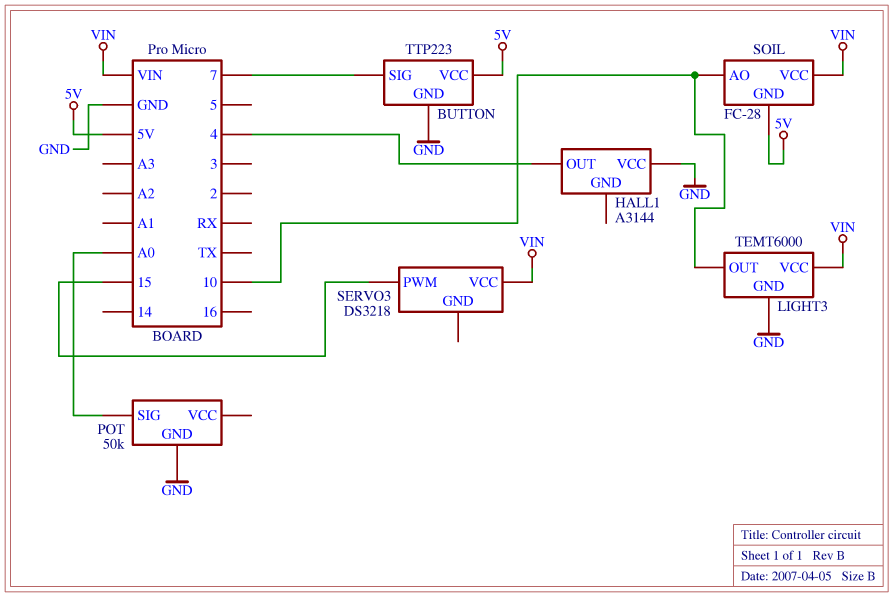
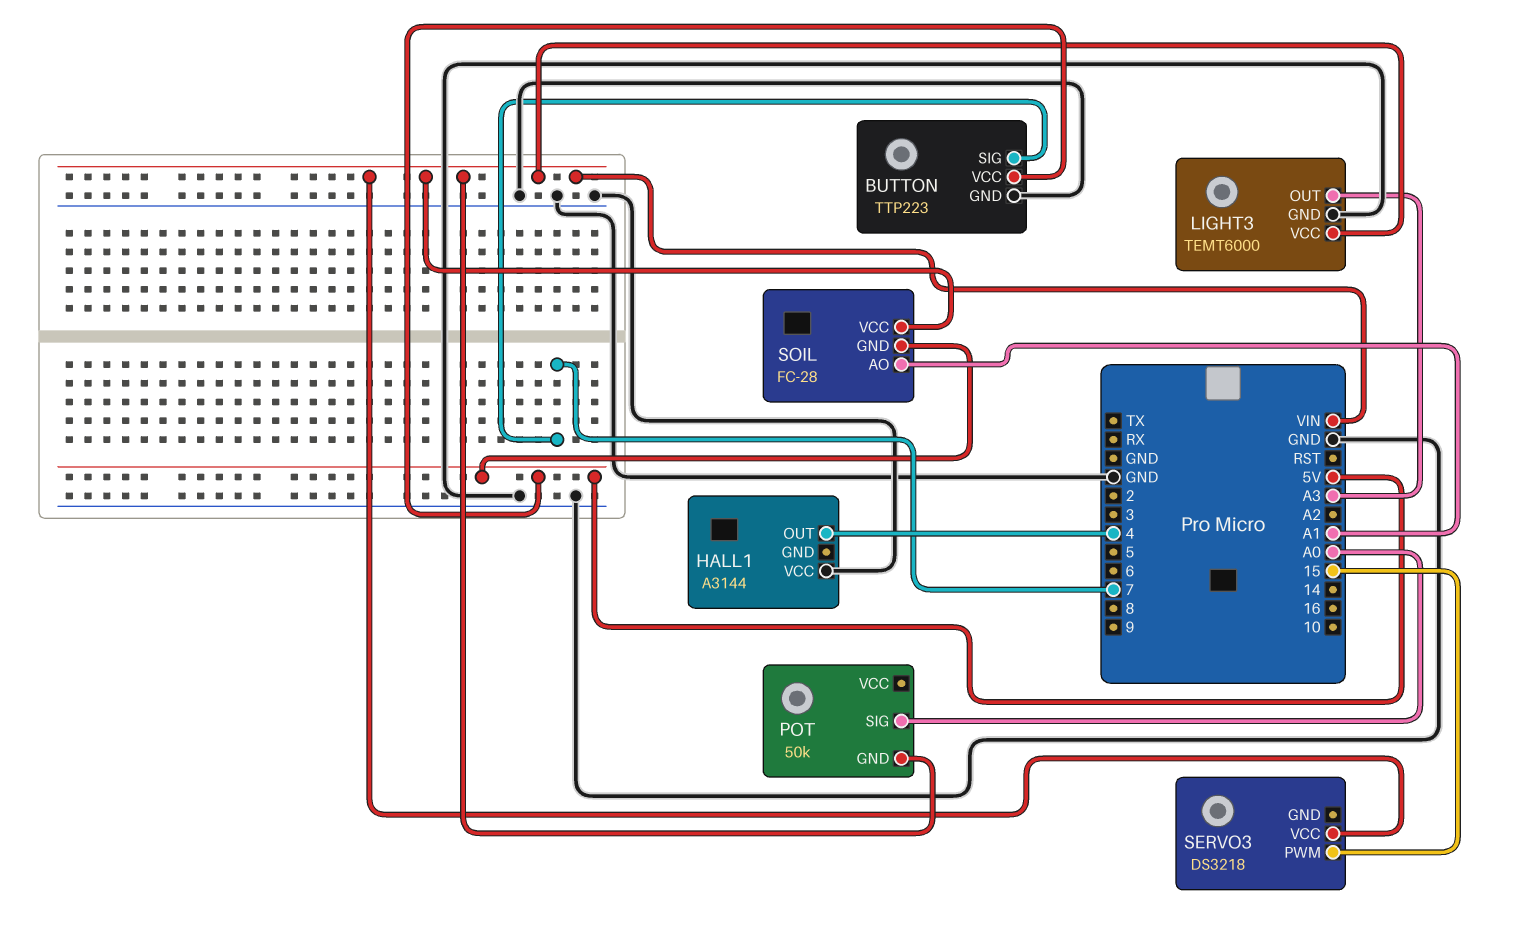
LIGHT3 pin OUT: 10 -> A3
POT pin GND: GND -> VIN
SOIL pin AO: 10 -> A1

